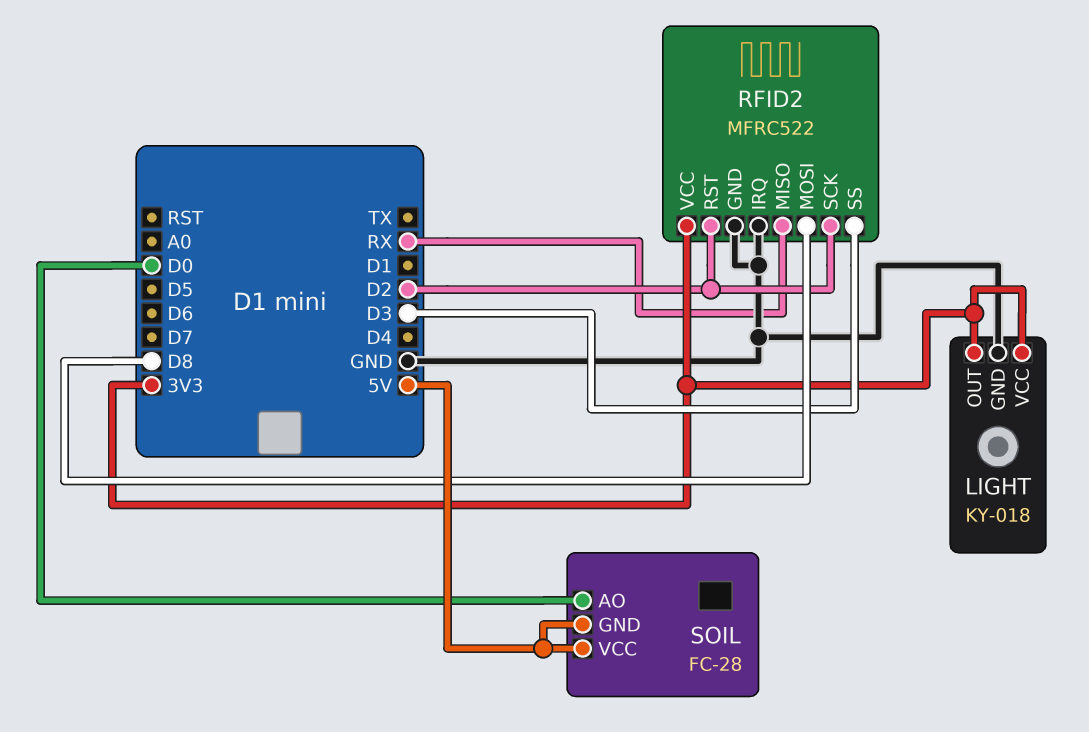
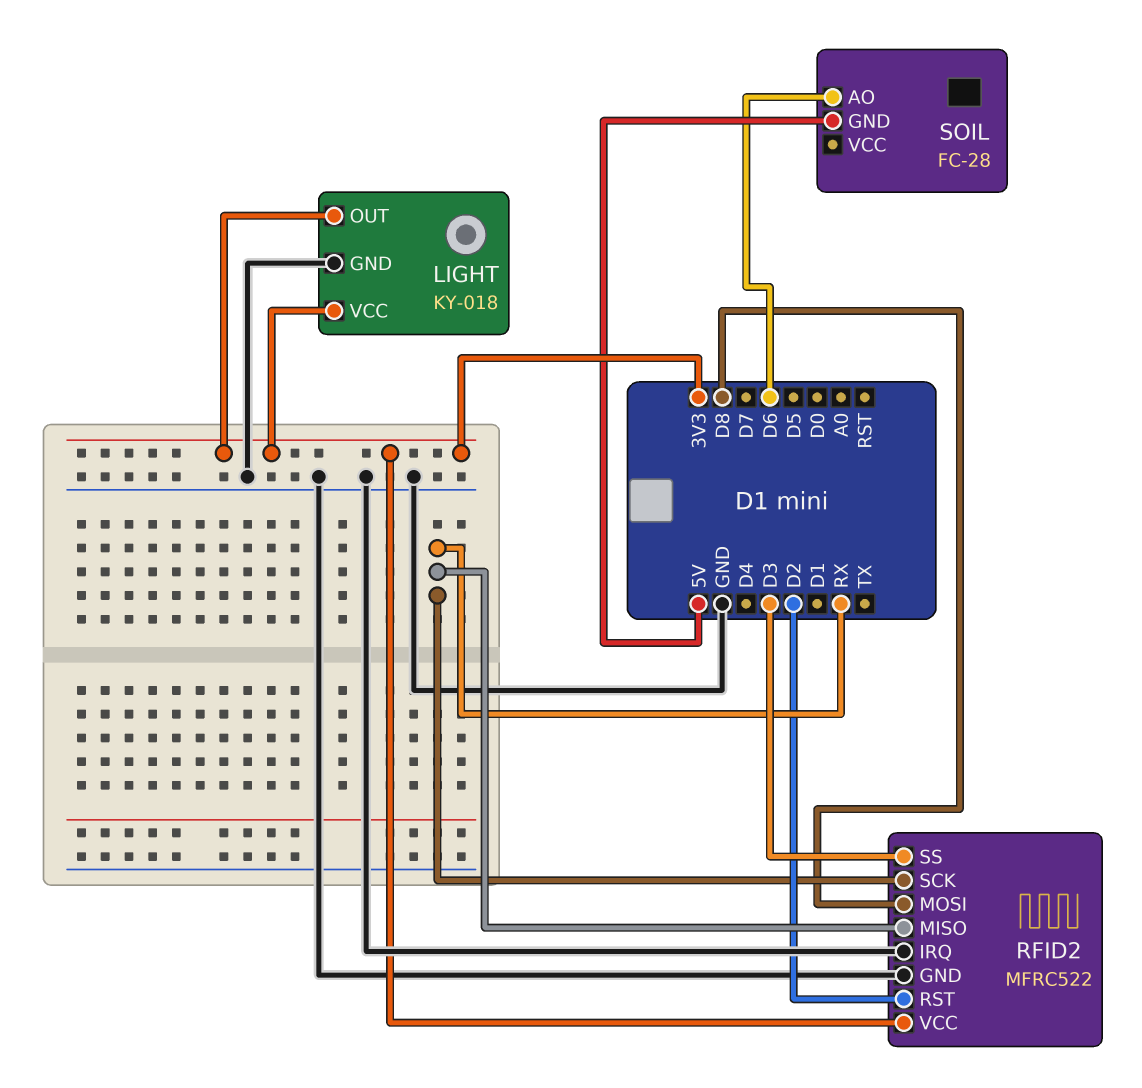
RFID2 pin SCK: D2 -> RX
SOIL pin AO: D0 -> D6
SOIL pin VCC: 5V -> none

